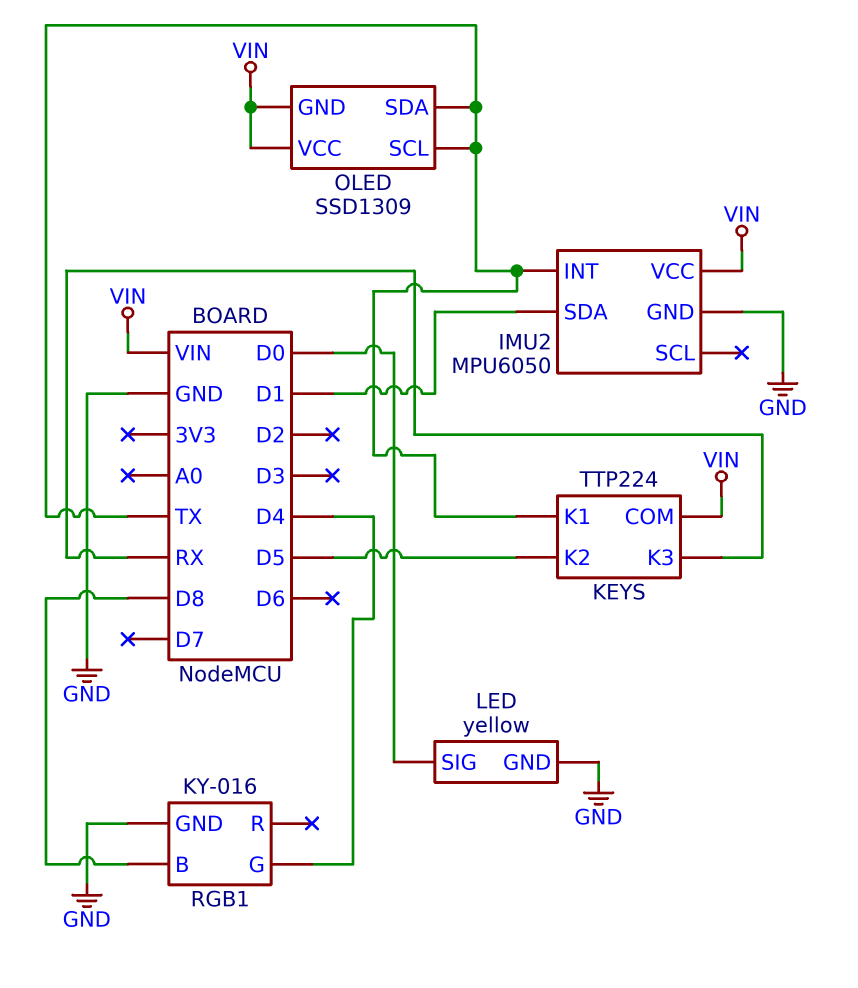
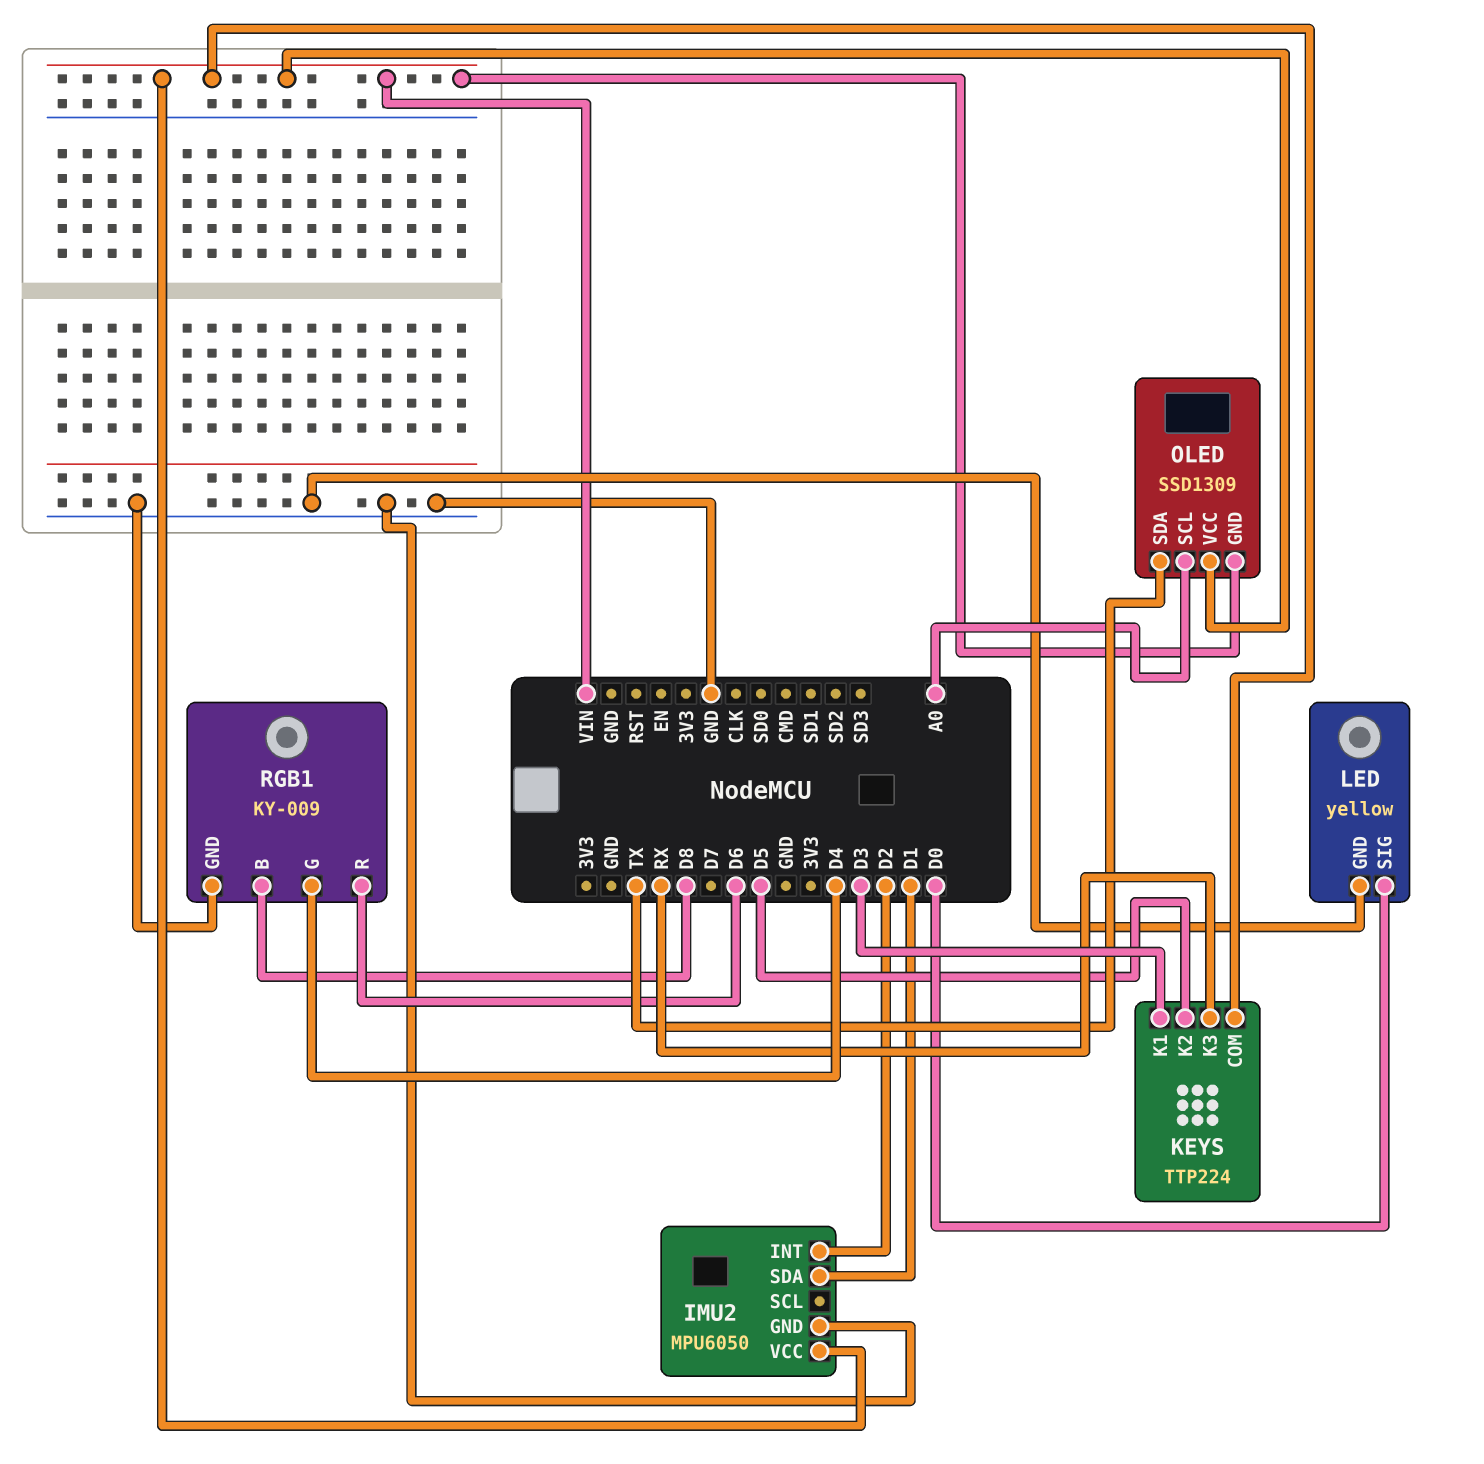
IMU2 pin INT: TX -> D2
KEYS pin K1: TX -> D3
OLED pin SCL: TX -> A0
RGB1: KY-016 -> KY-009
RGB1 pin R: none -> D6

